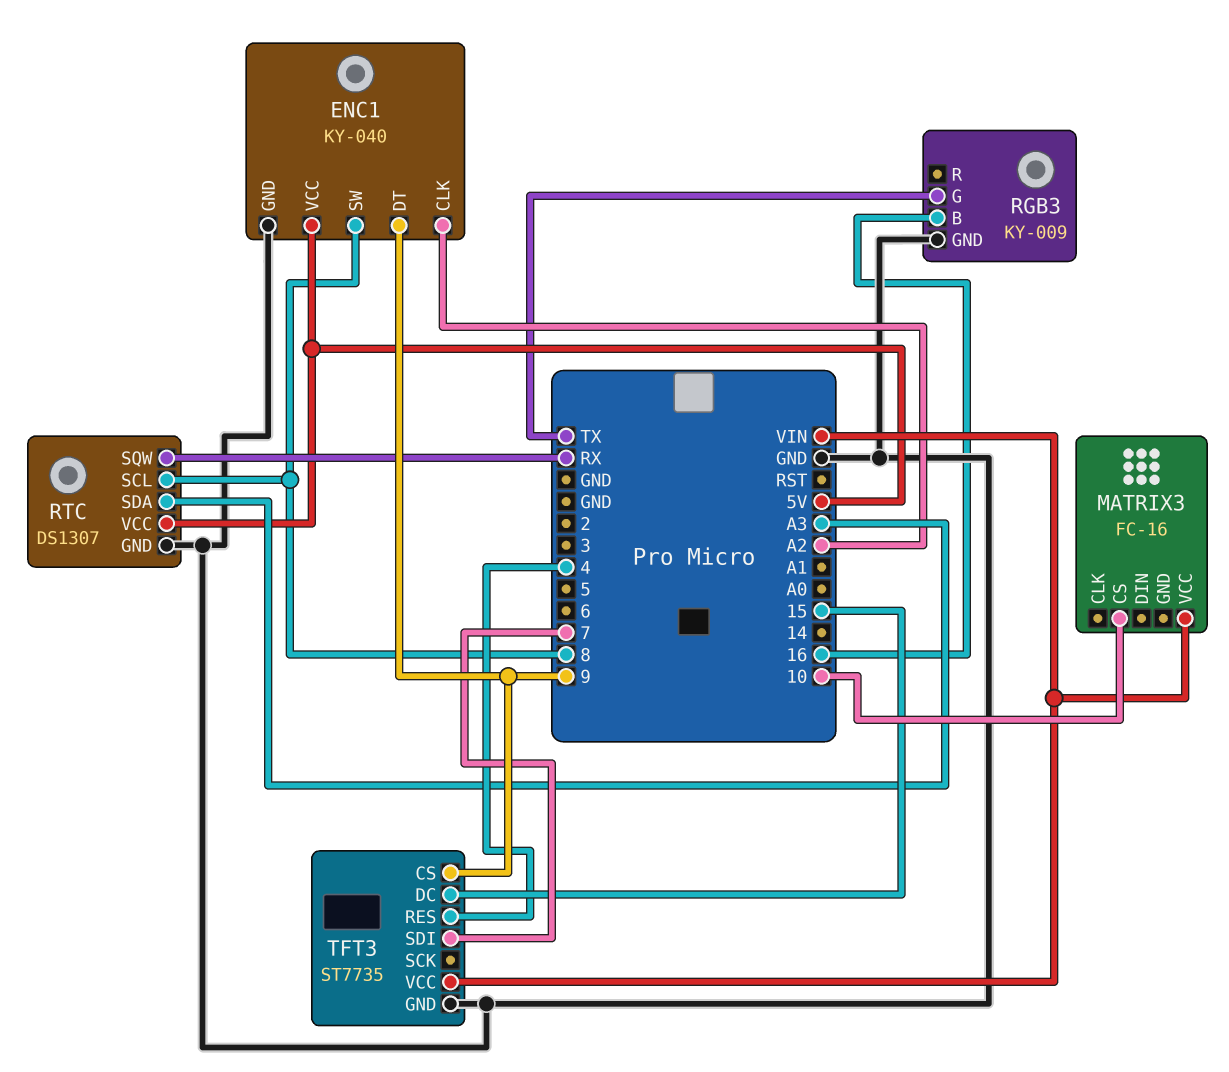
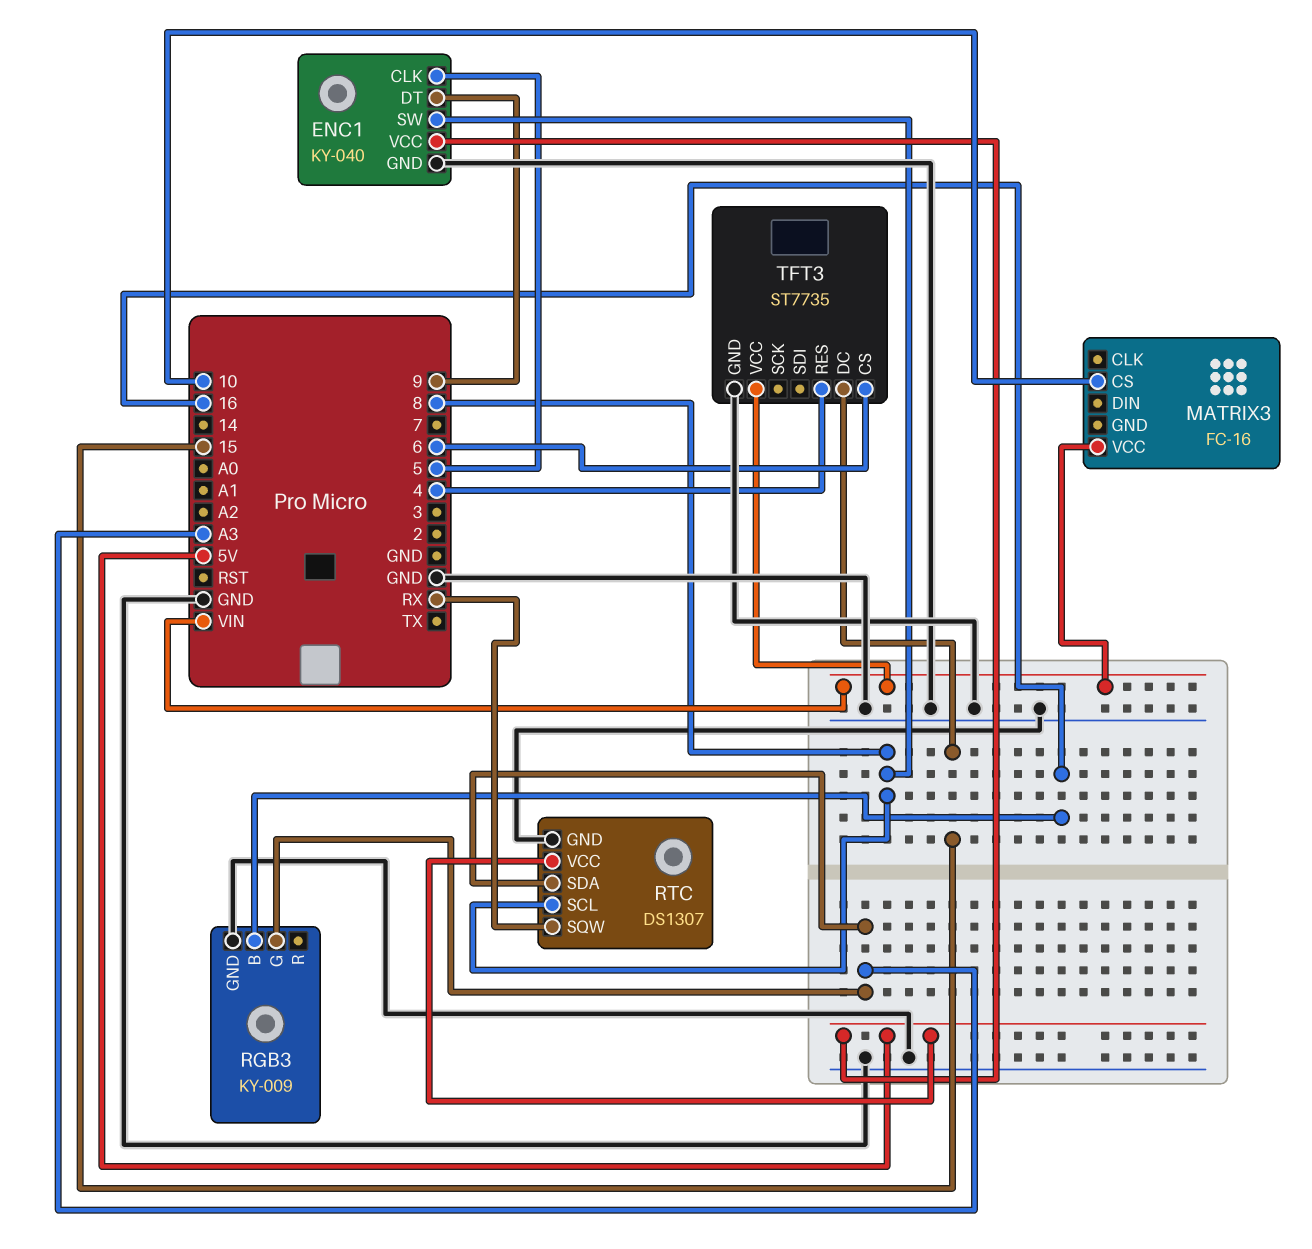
ENC1 pin CLK: A2 -> 5
RGB3 pin G: TX -> A3
TFT3 pin CS: 9 -> 6
TFT3 pin SDI: 7 -> none

